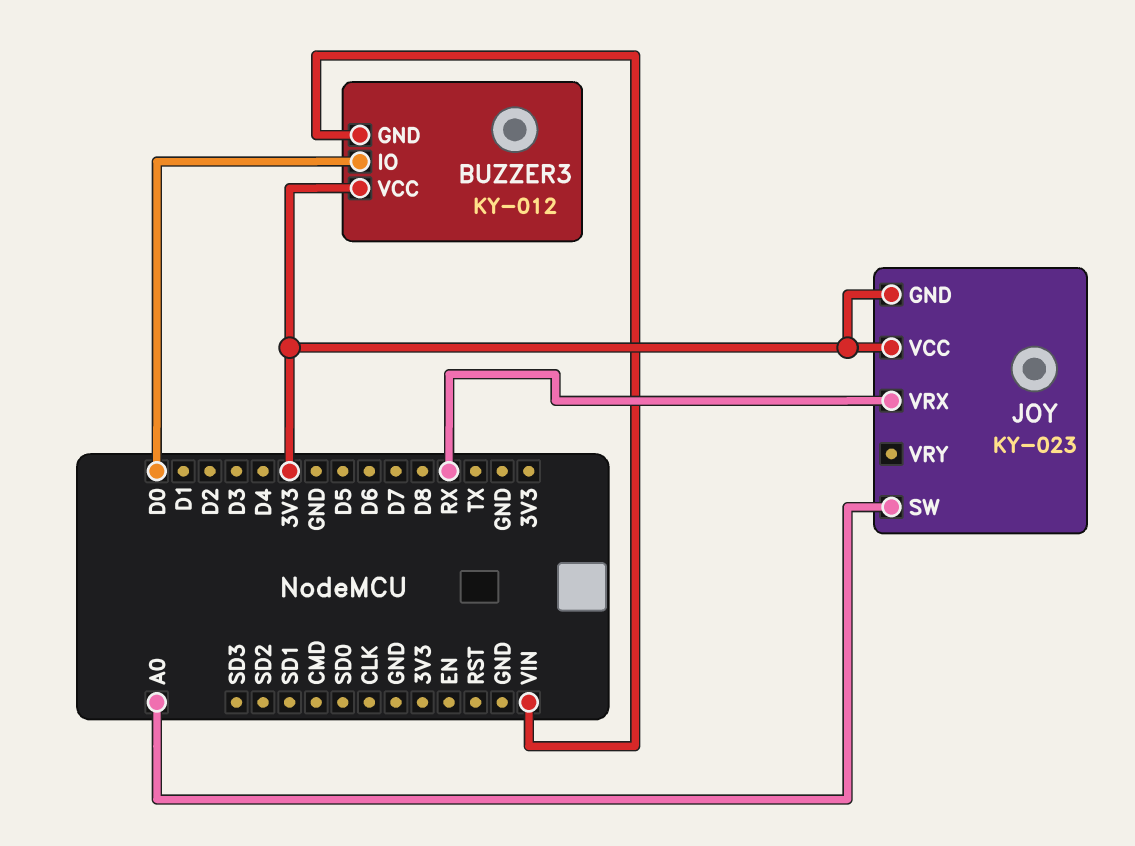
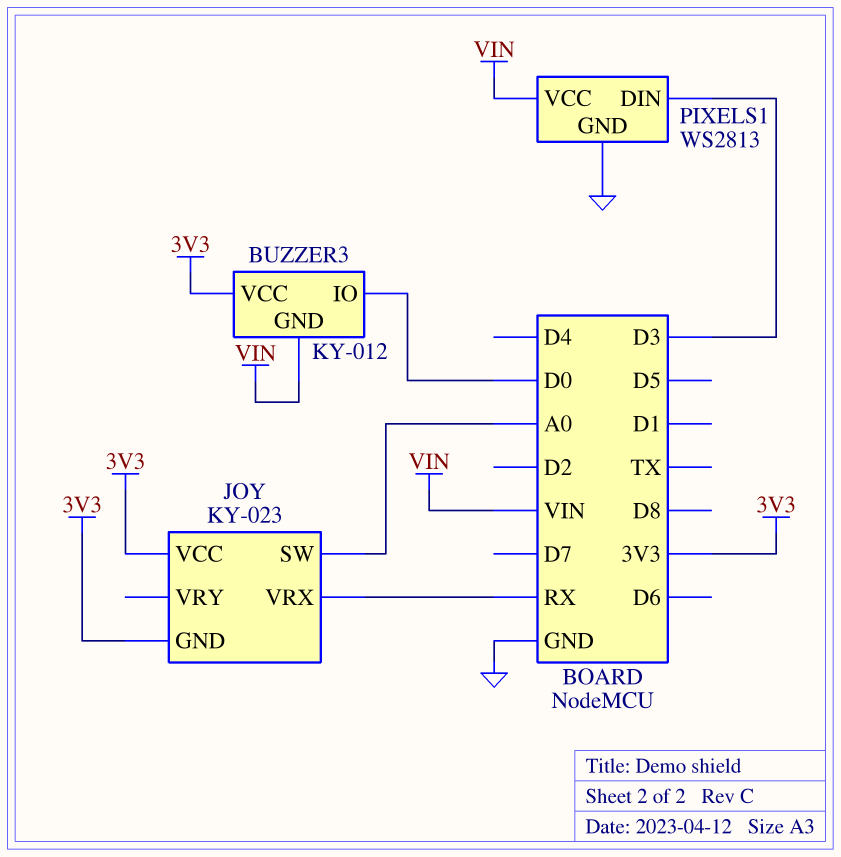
PIXELS1: none -> WS2813
PIXELS1 pin DIN: none -> D3
PIXELS1 pin GND: none -> GND
PIXELS1 pin VCC: none -> VIN

